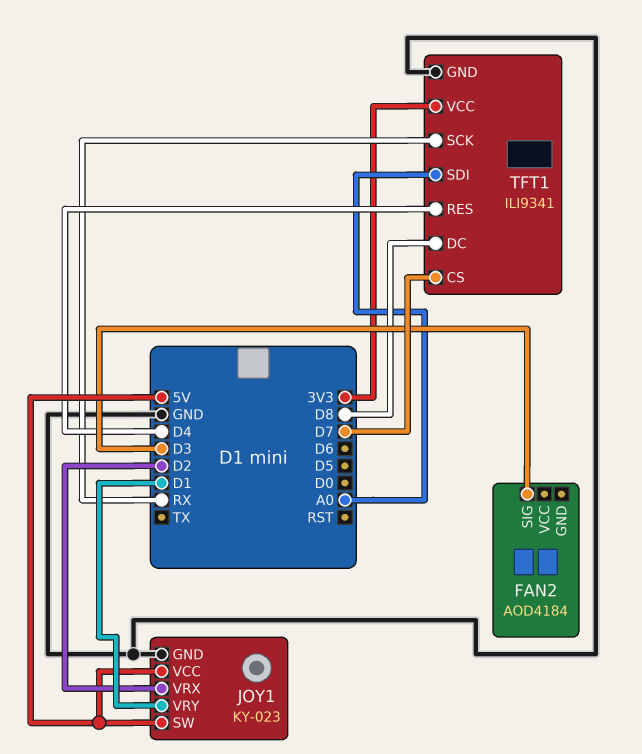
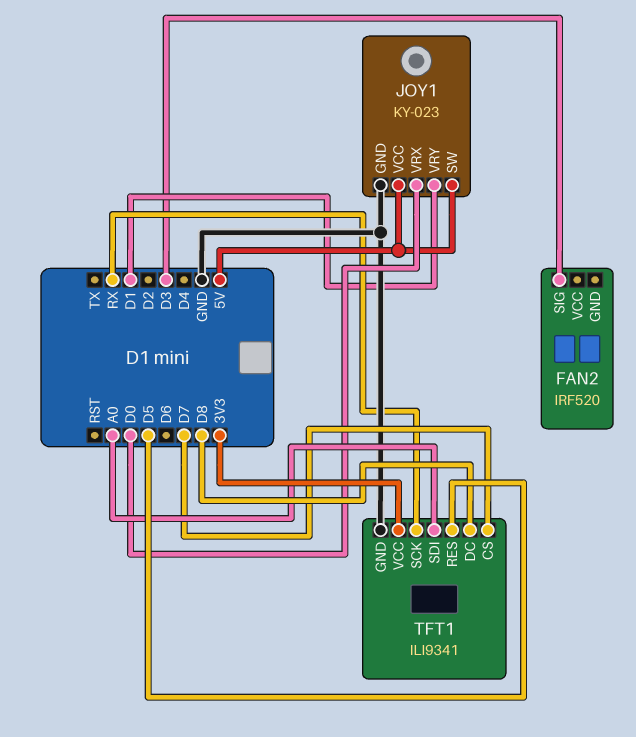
FAN2: AOD4184 -> IRF520
JOY1 pin VRX: D2 -> D0
TFT1 pin RES: D4 -> D5

